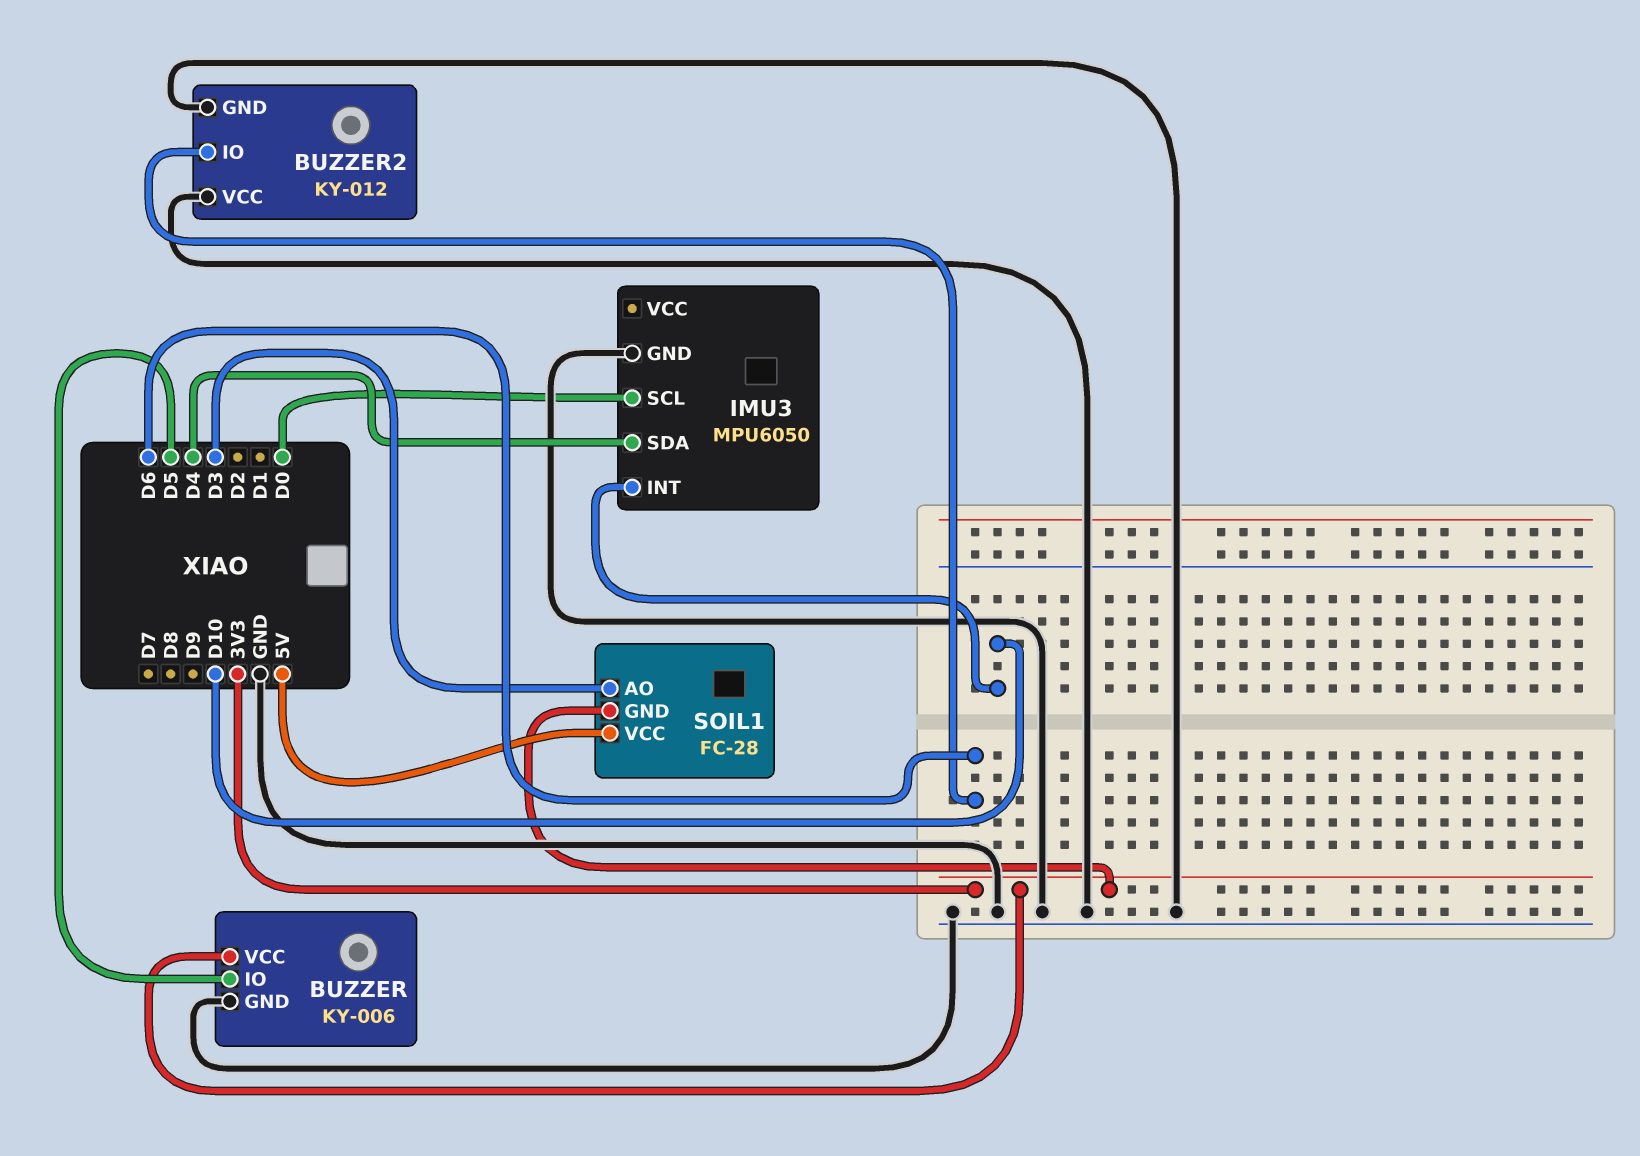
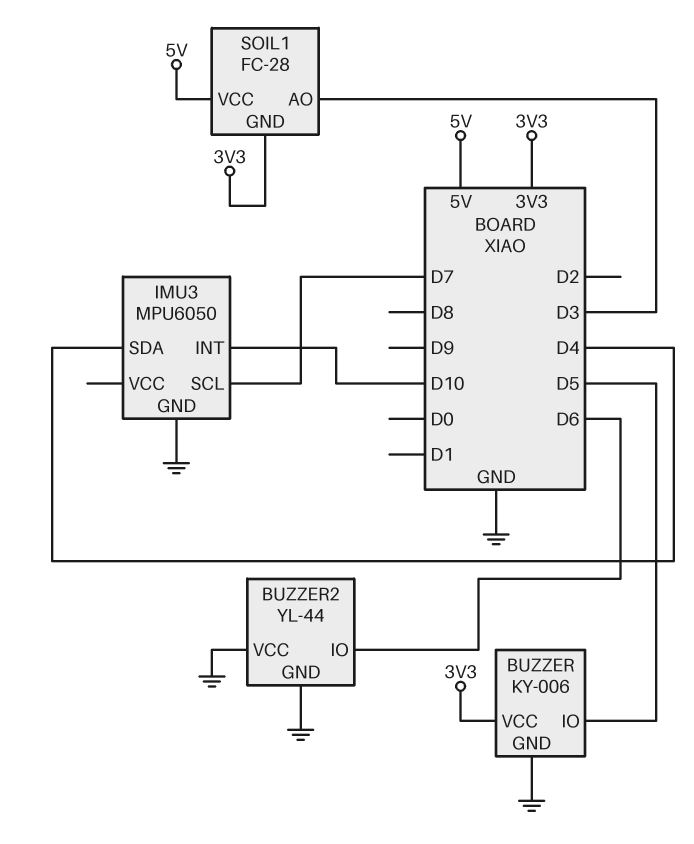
BUZZER2: KY-012 -> YL-44
IMU3 pin SCL: D0 -> D7

